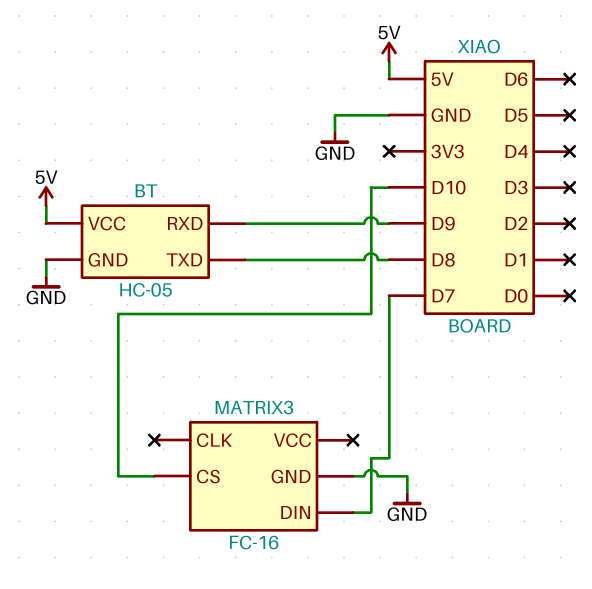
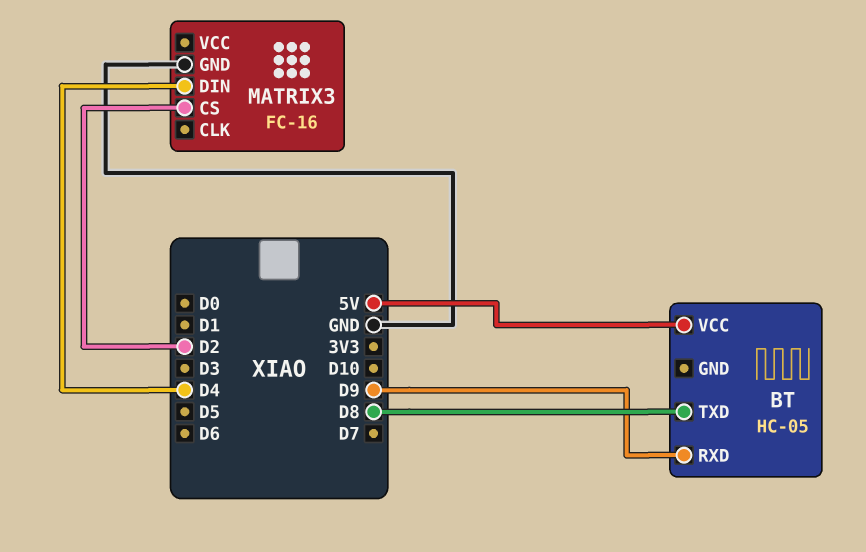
BT pin GND: GND -> none
MATRIX3 pin CS: D10 -> D2
MATRIX3 pin DIN: D7 -> D4

